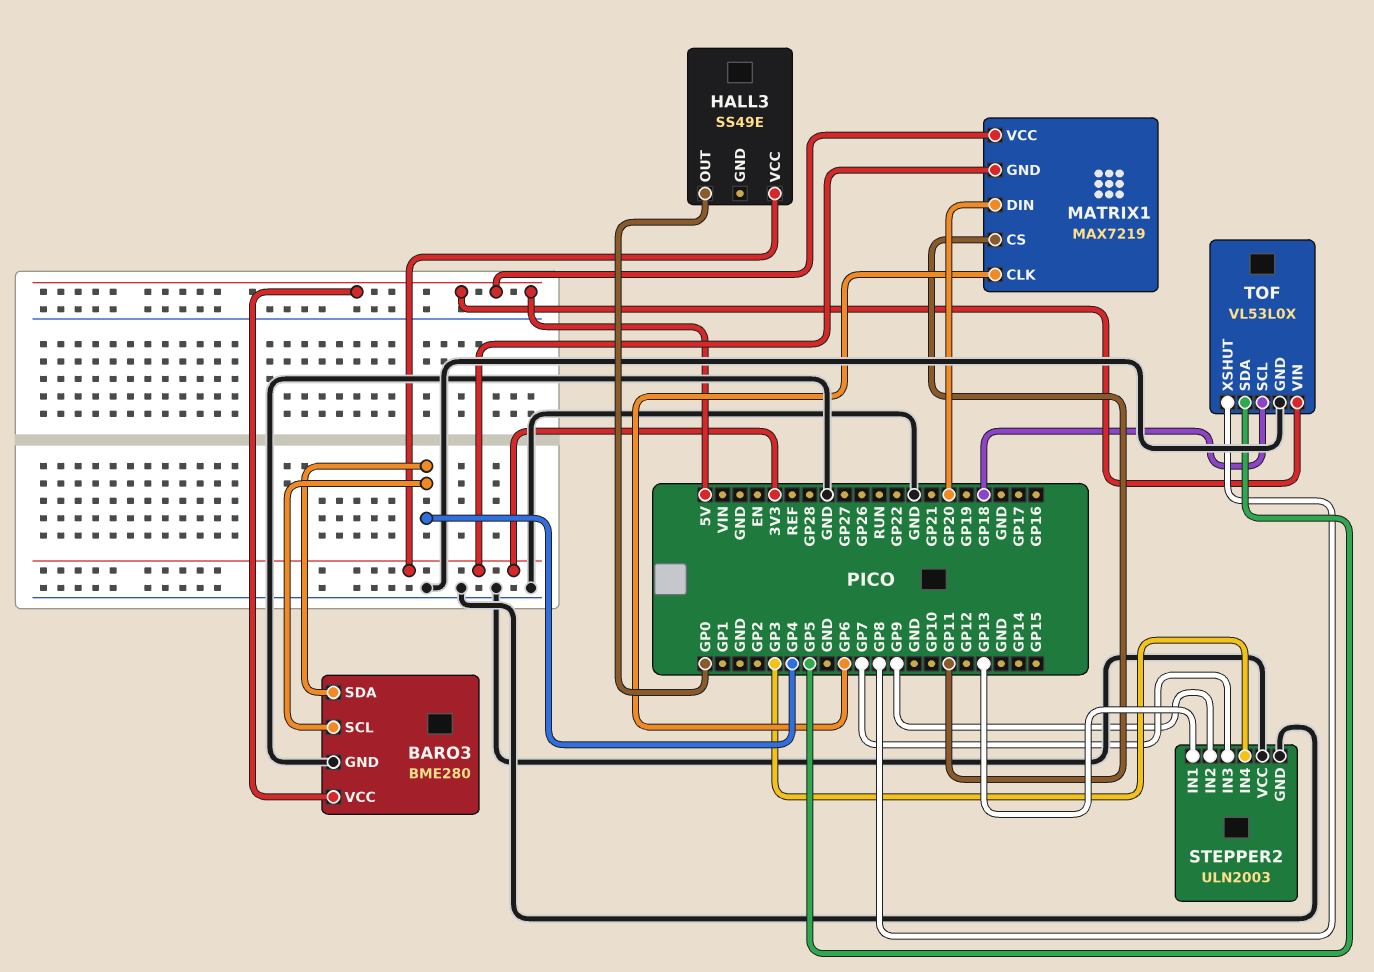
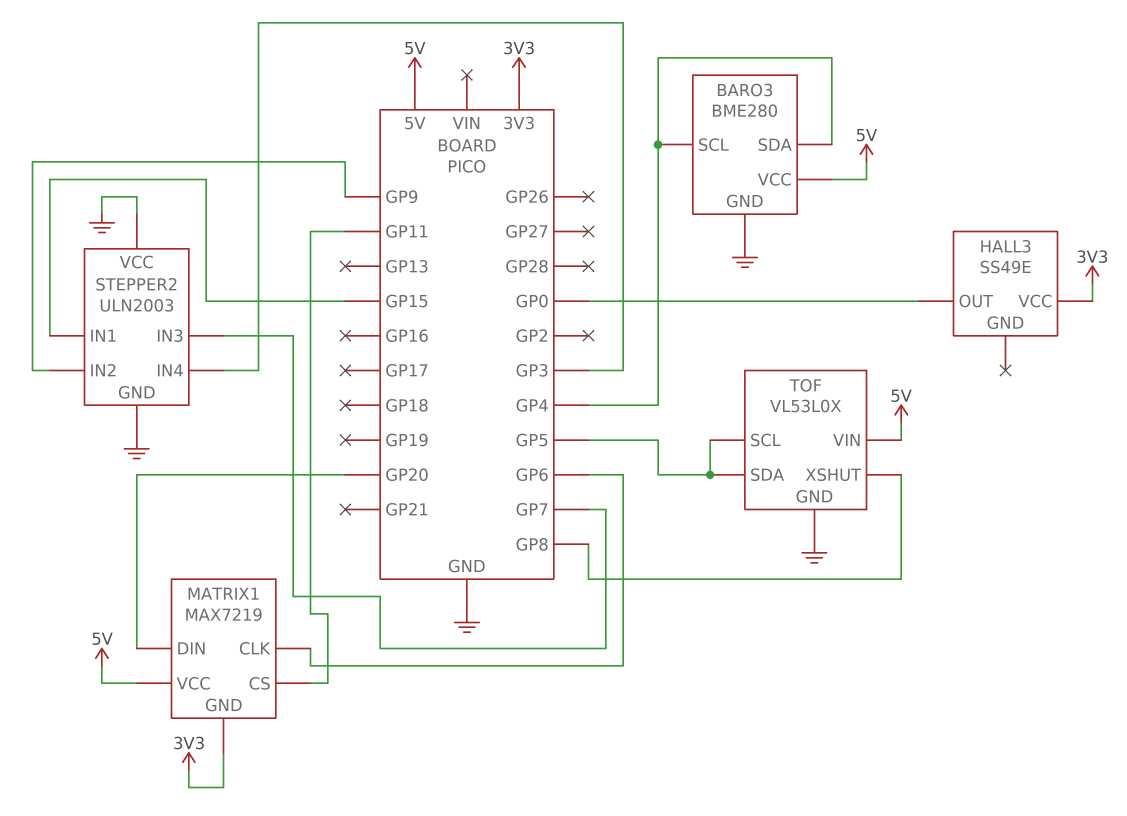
STEPPER2 pin IN1: GP13 -> GP15
TOF pin SCL: GP18 -> GP5

